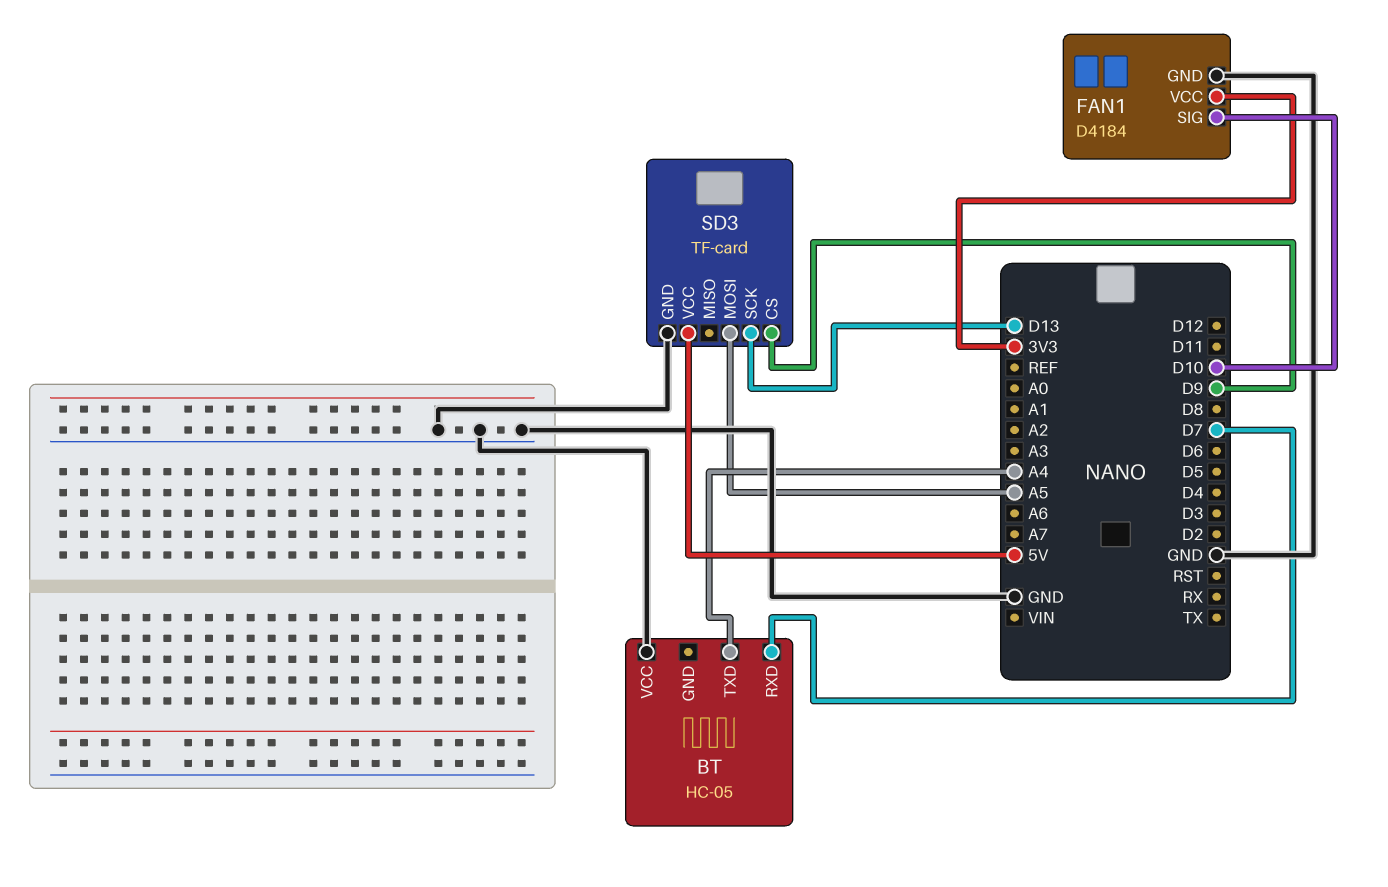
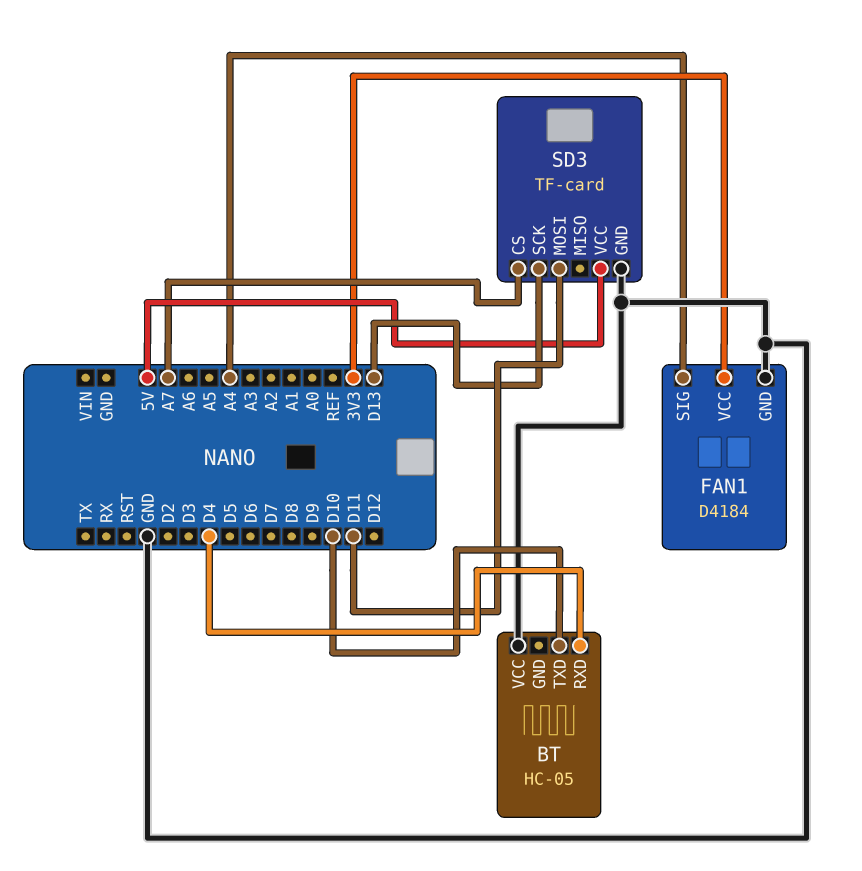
BT pin RXD: D7 -> D4
BT pin TXD: A4 -> D10
FAN1 pin SIG: D10 -> A4
SD3 pin CS: D9 -> A7
SD3 pin MOSI: A5 -> D11

